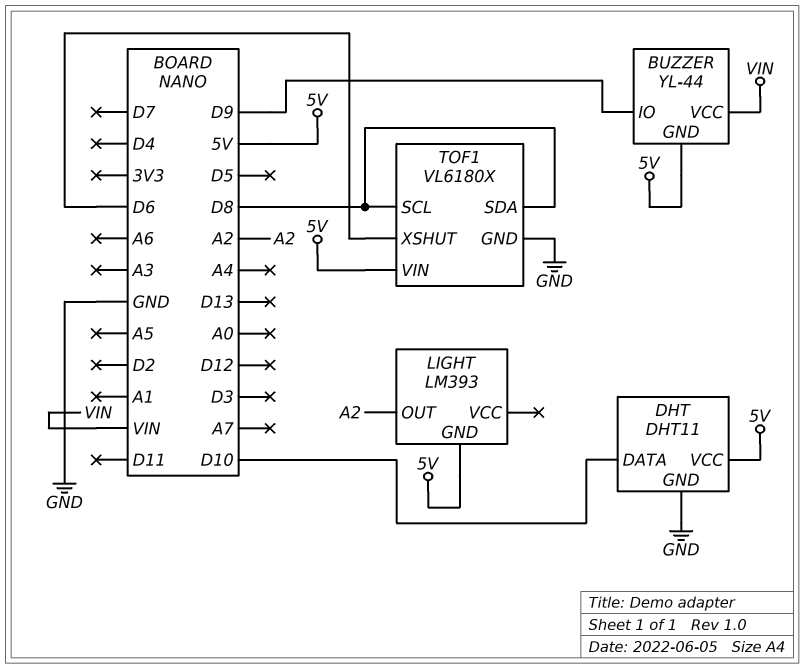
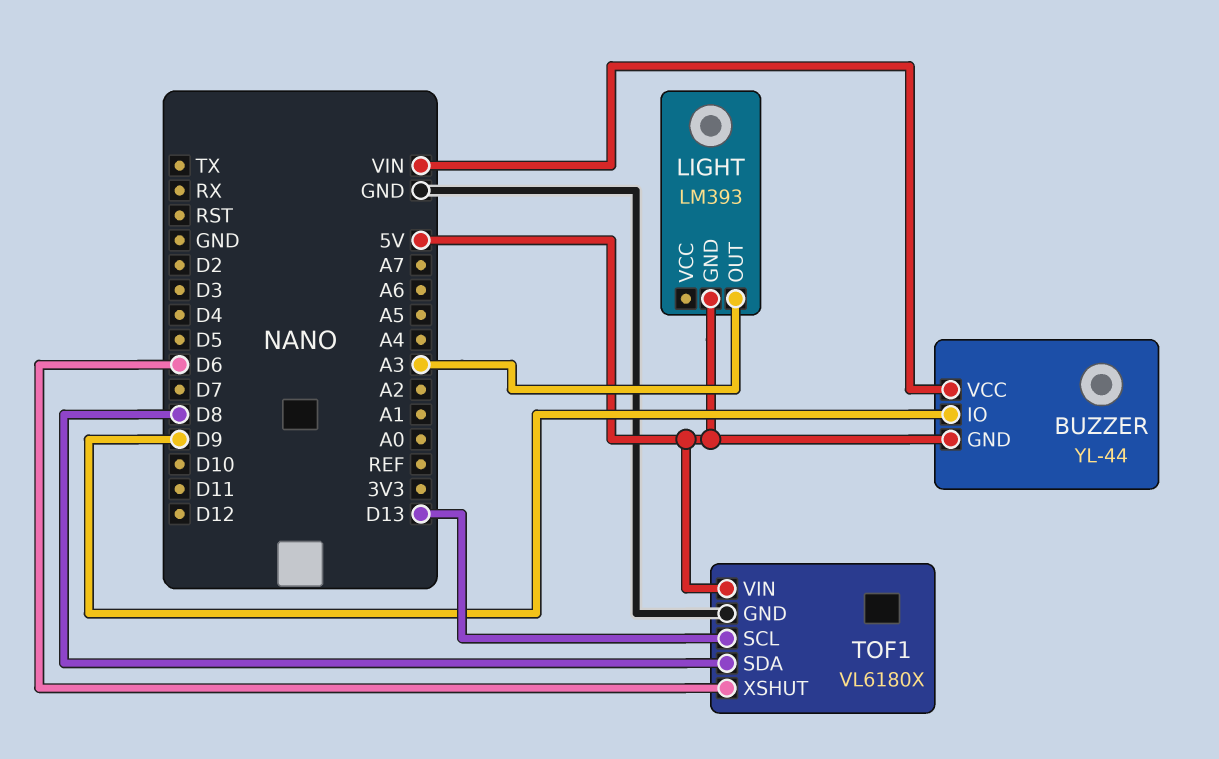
DHT: DHT11 -> none
DHT pin DATA: D10 -> none
DHT pin GND: GND -> none
DHT pin VCC: 5V -> none
LIGHT pin OUT: A2 -> A3
TOF1 pin SCL: D8 -> D13

